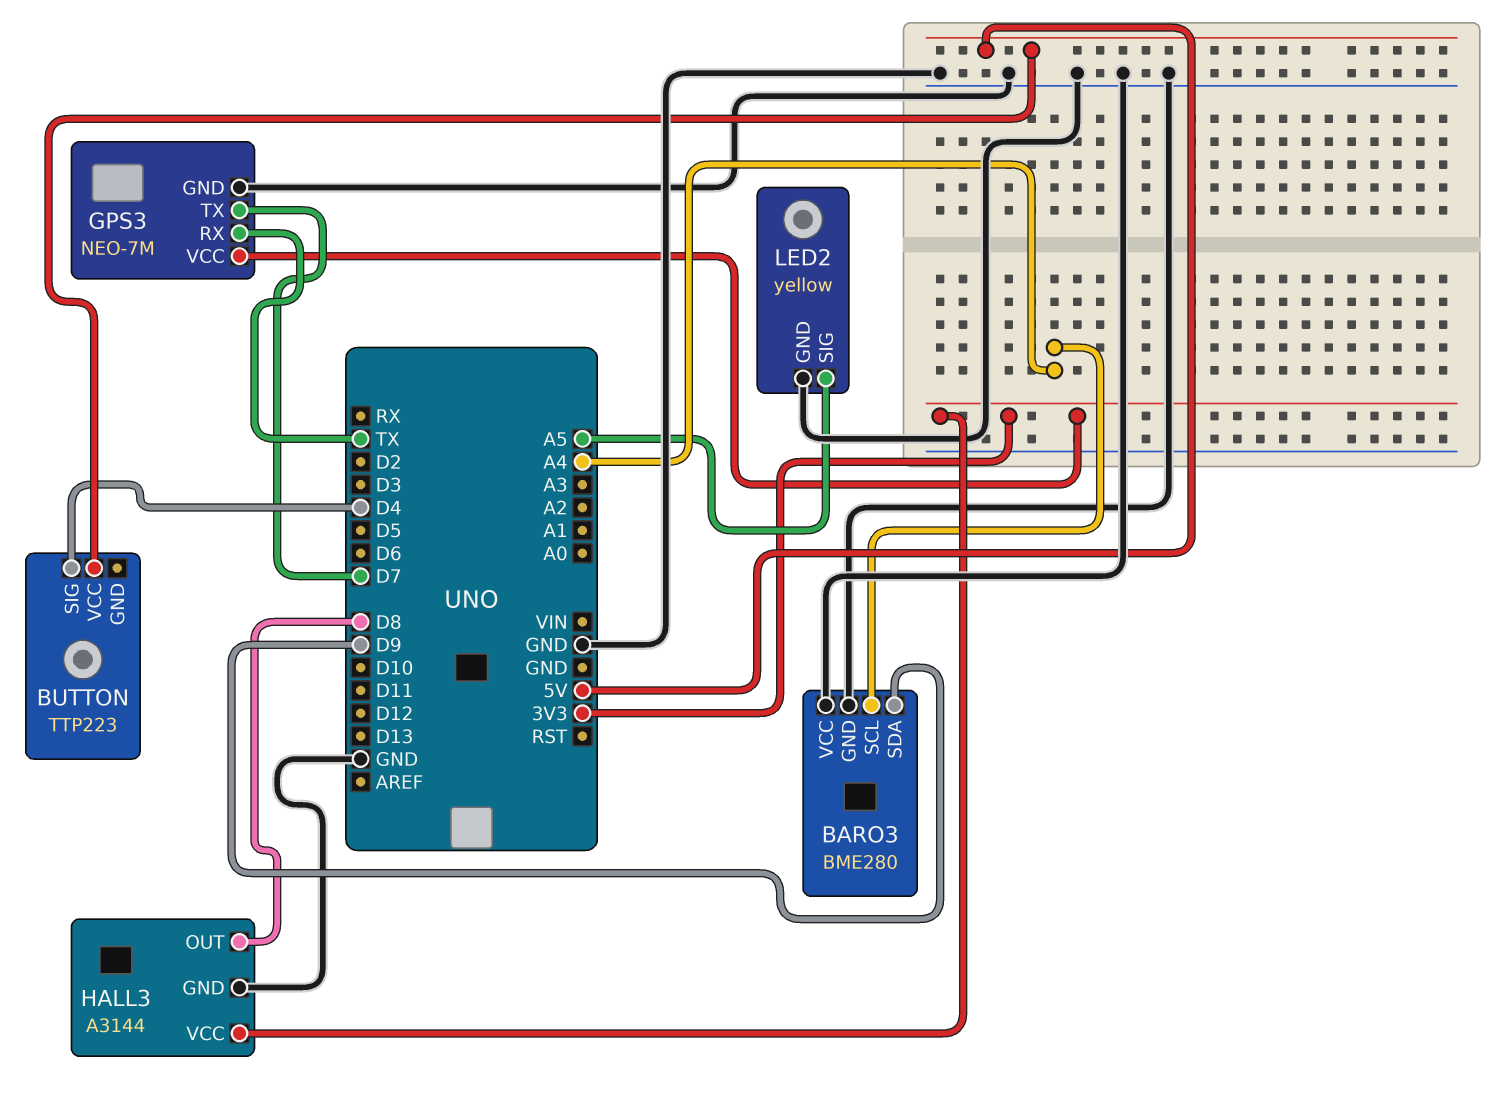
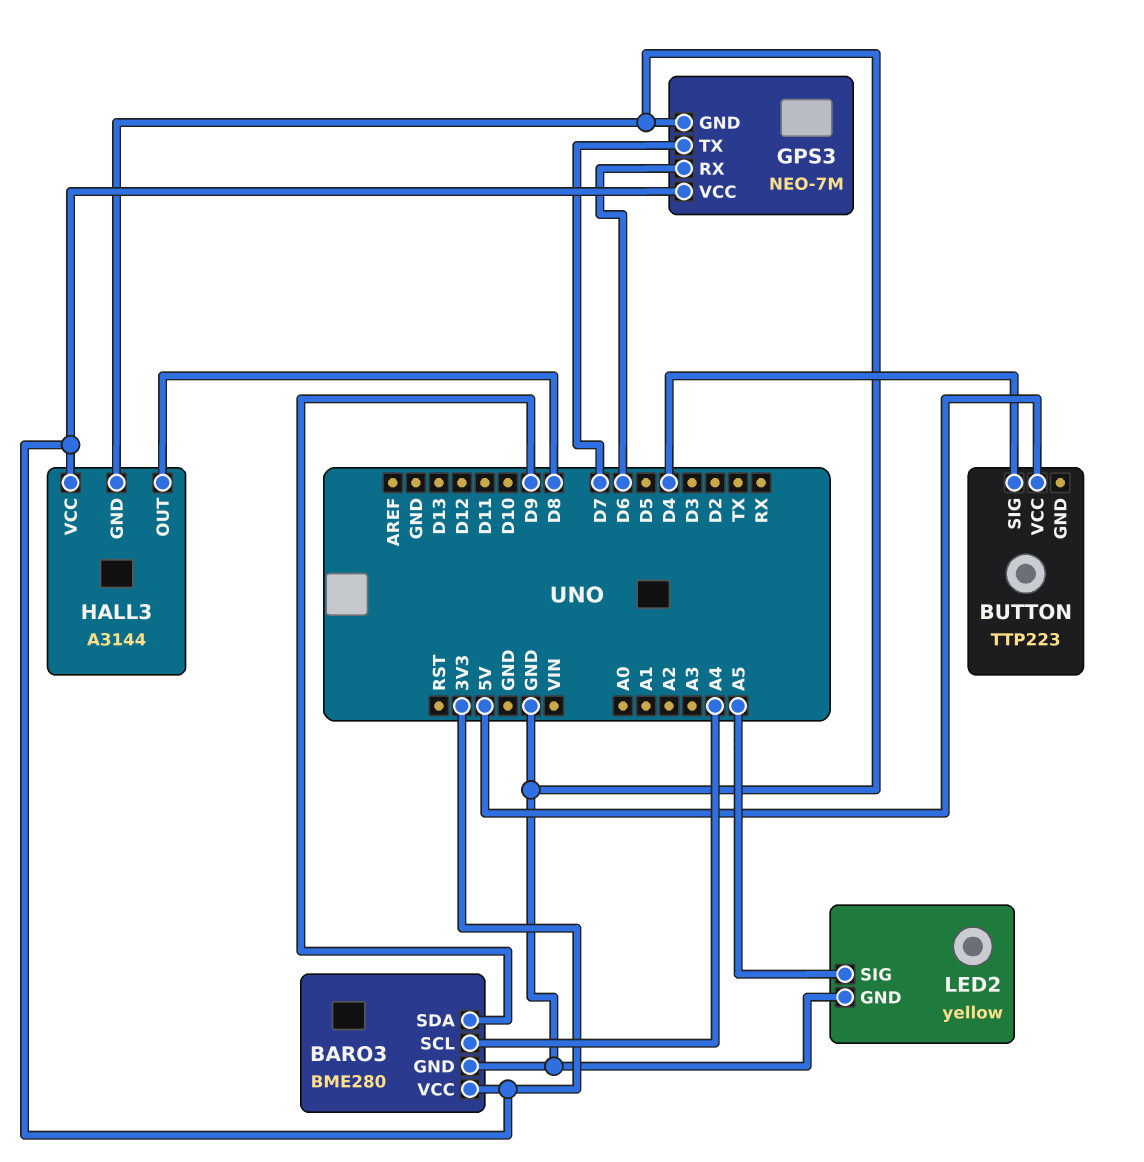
BARO3 pin VCC: GND -> 3V3
GPS3 pin RX: TX -> D6

